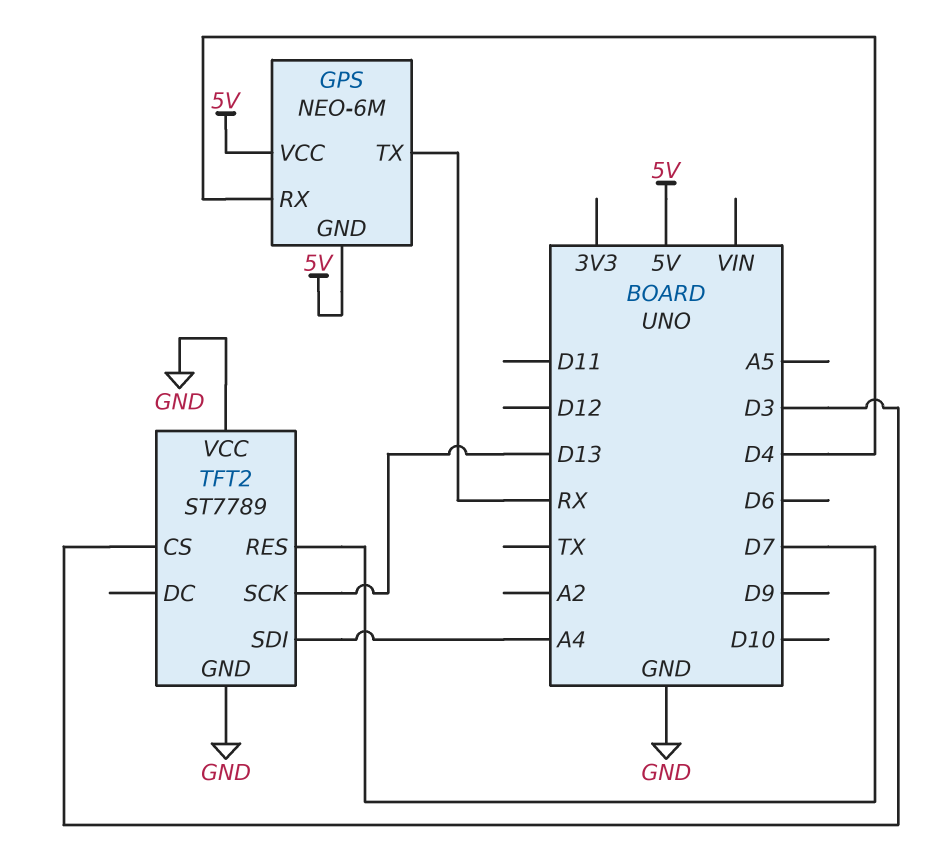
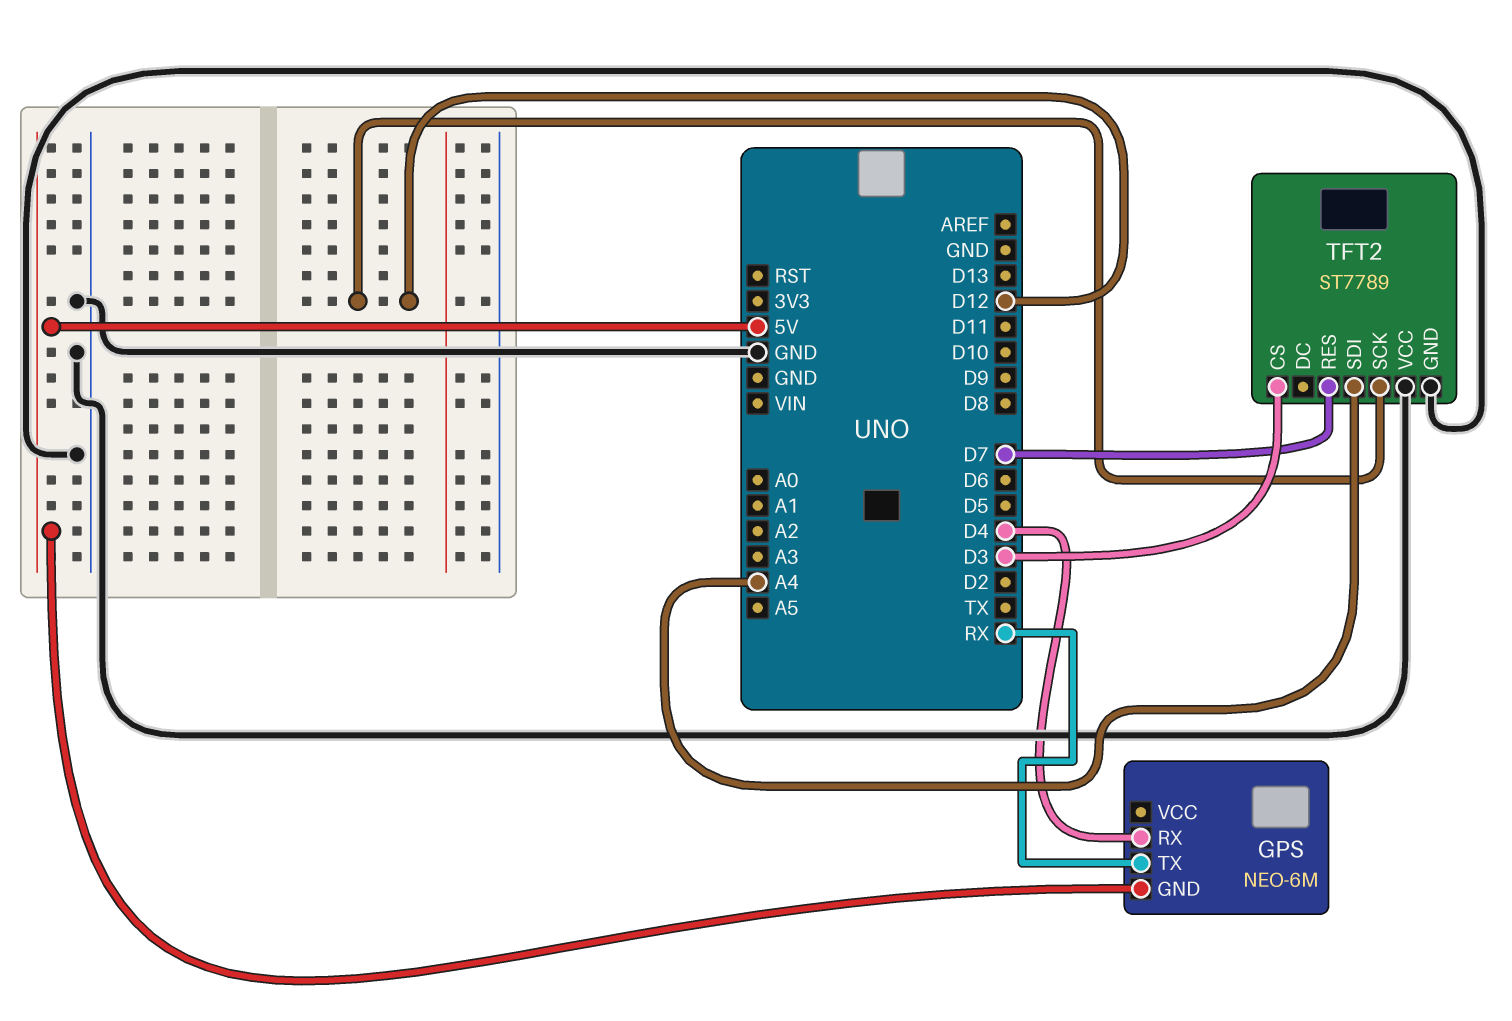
GPS pin VCC: 5V -> none
TFT2 pin SCK: D13 -> D12

